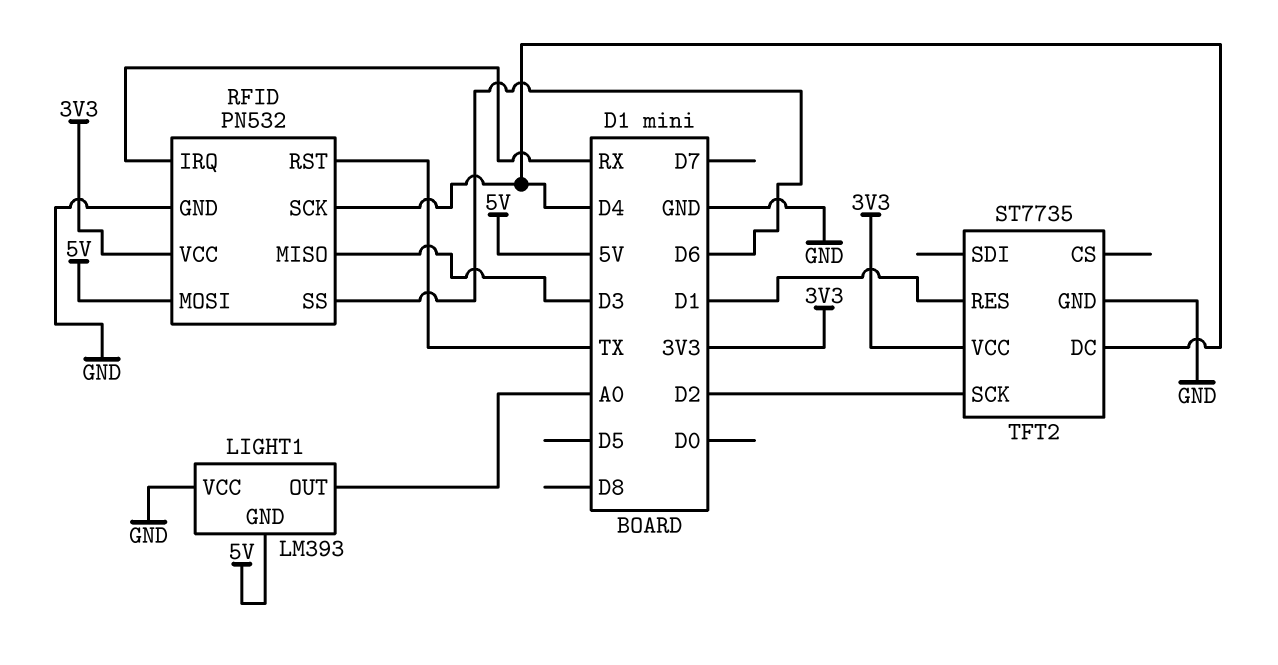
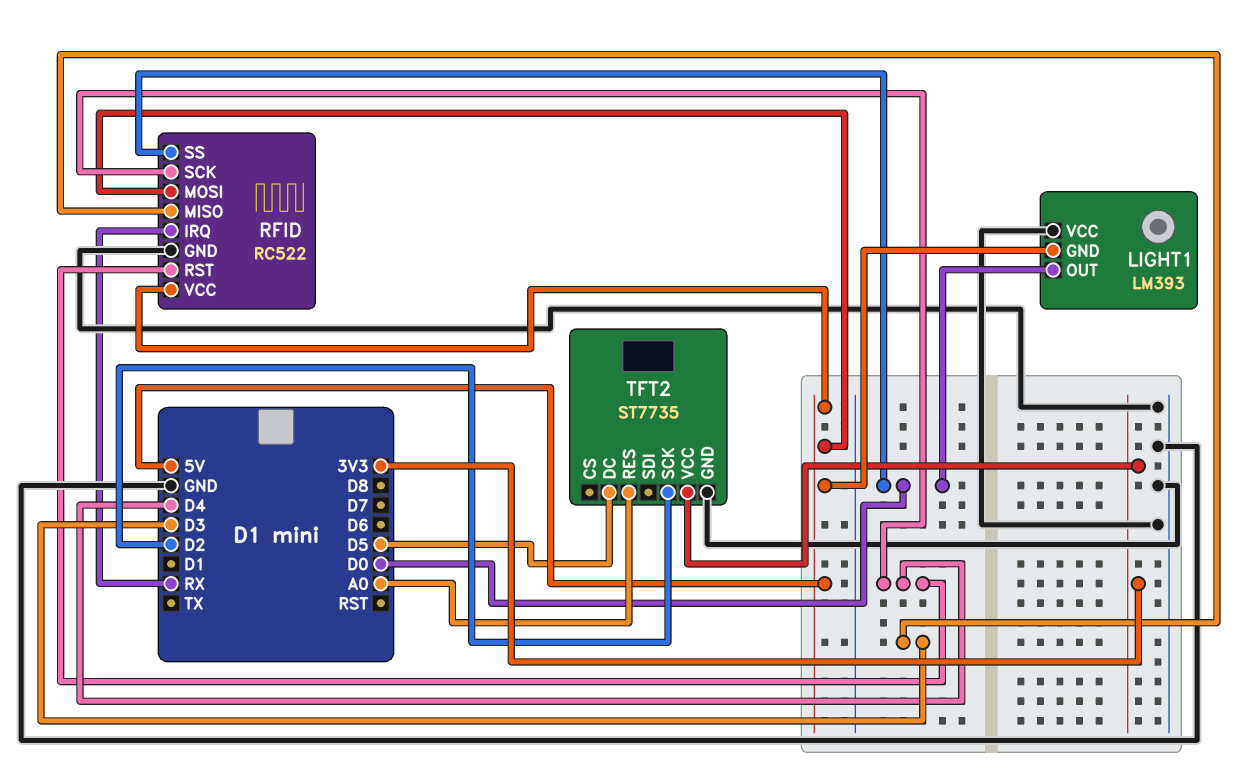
LIGHT1 pin OUT: A0 -> D0
RFID: PN532 -> RC522
RFID pin RST: TX -> D4
RFID pin SS: D6 -> D0
RFID pin VCC: 3V3 -> 5V
TFT2 pin DC: D4 -> D5
TFT2 pin RES: D1 -> A0

